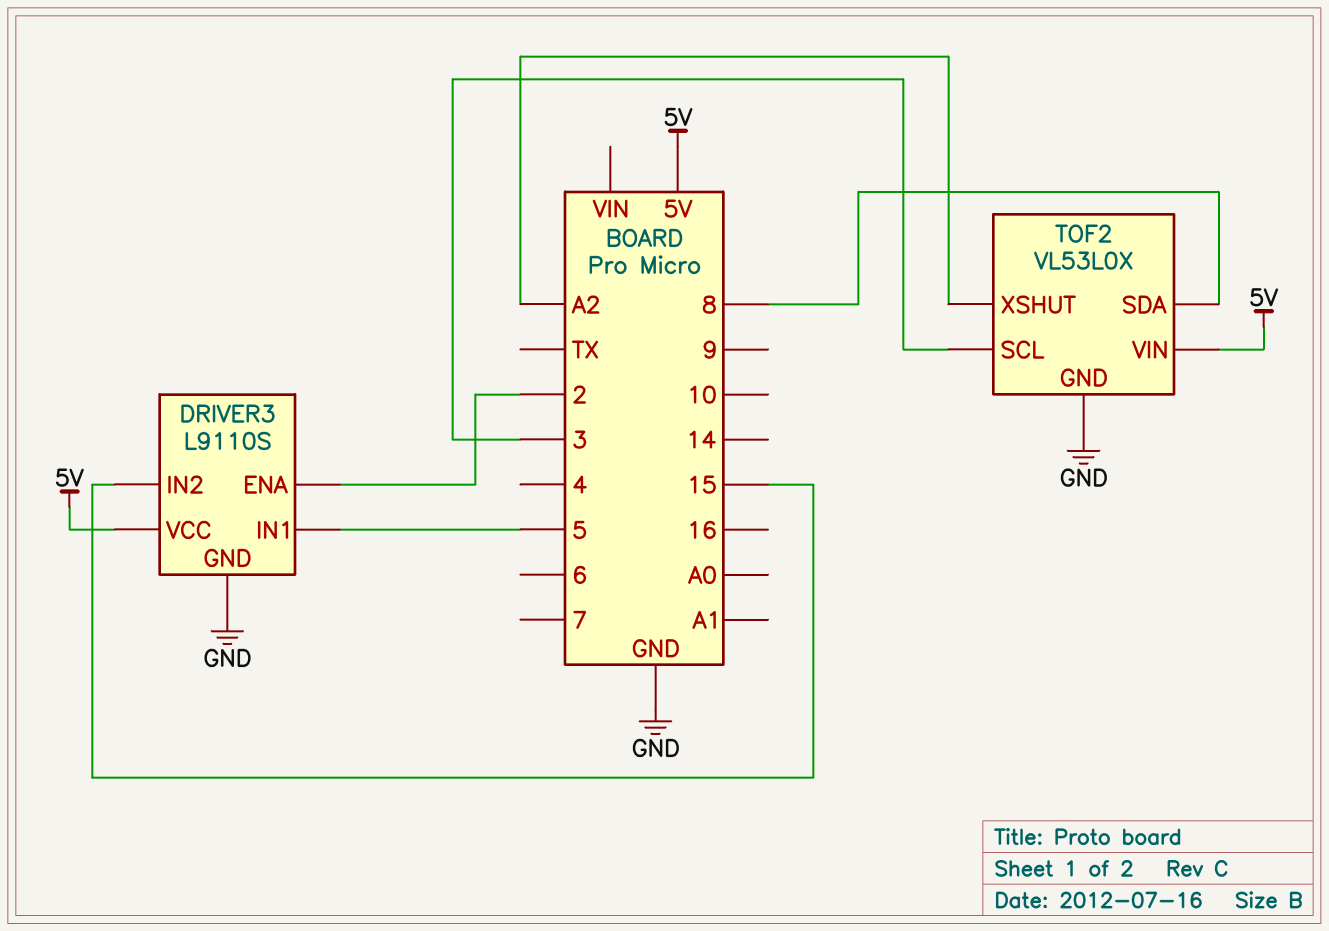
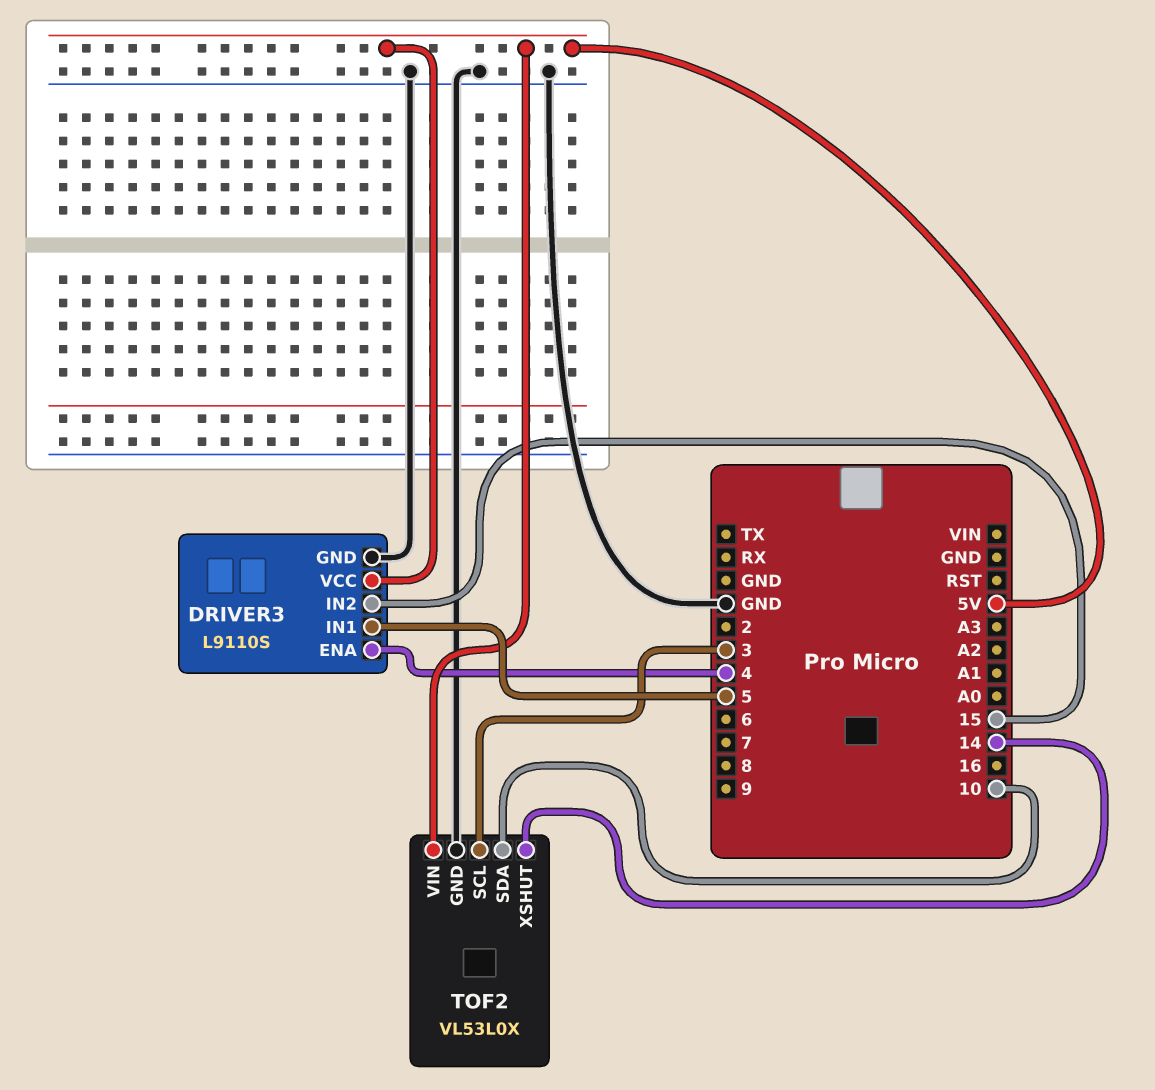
DRIVER3 pin ENA: 2 -> 4
TOF2 pin SDA: 8 -> 10
TOF2 pin XSHUT: A2 -> 14

